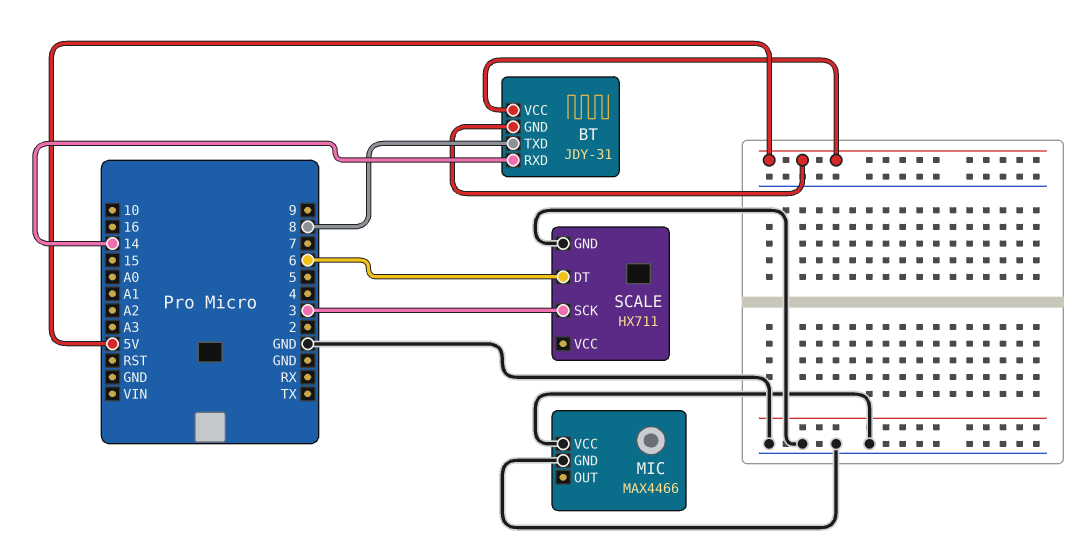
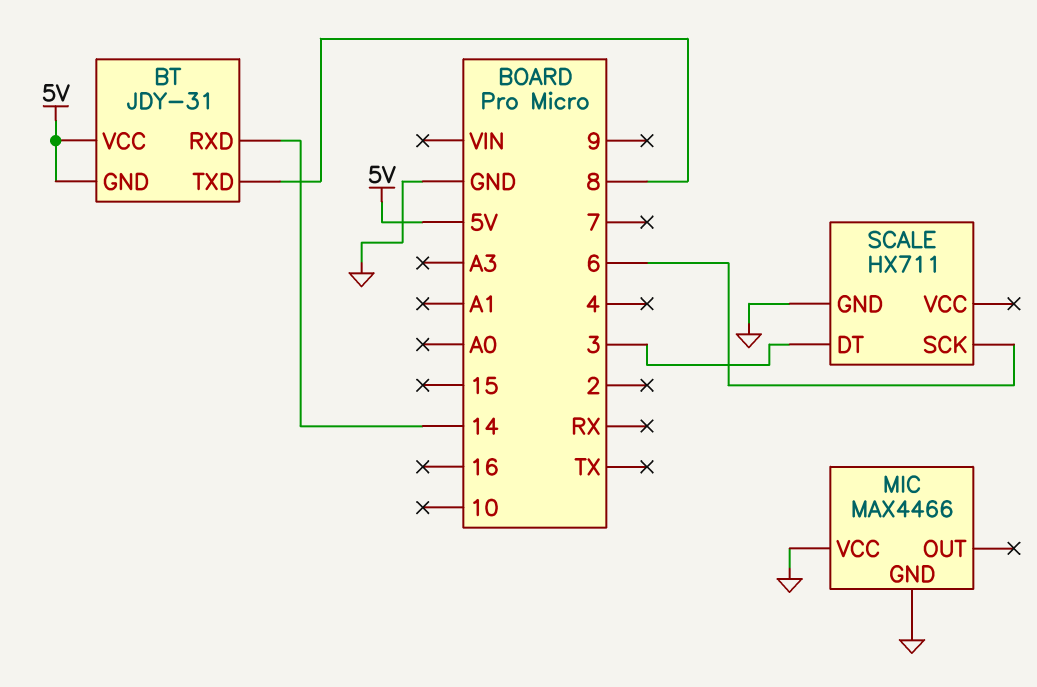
SCALE pin DT: 6 -> 3
SCALE pin SCK: 3 -> 6

